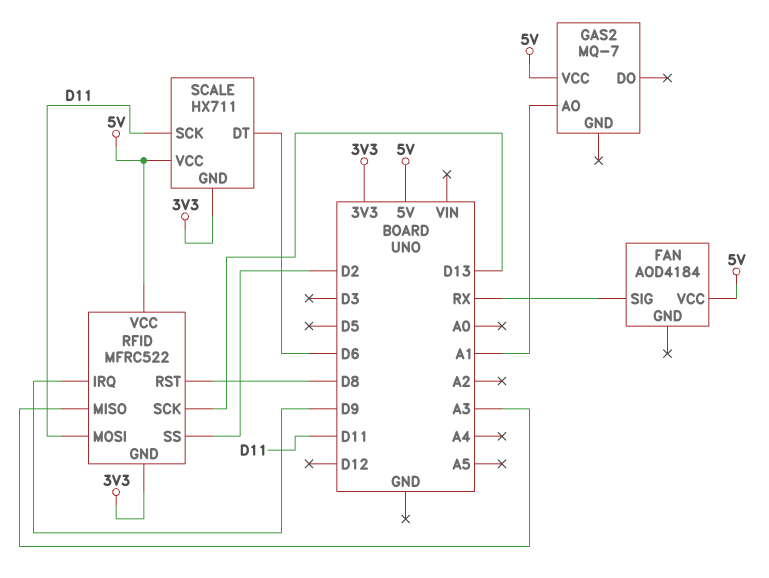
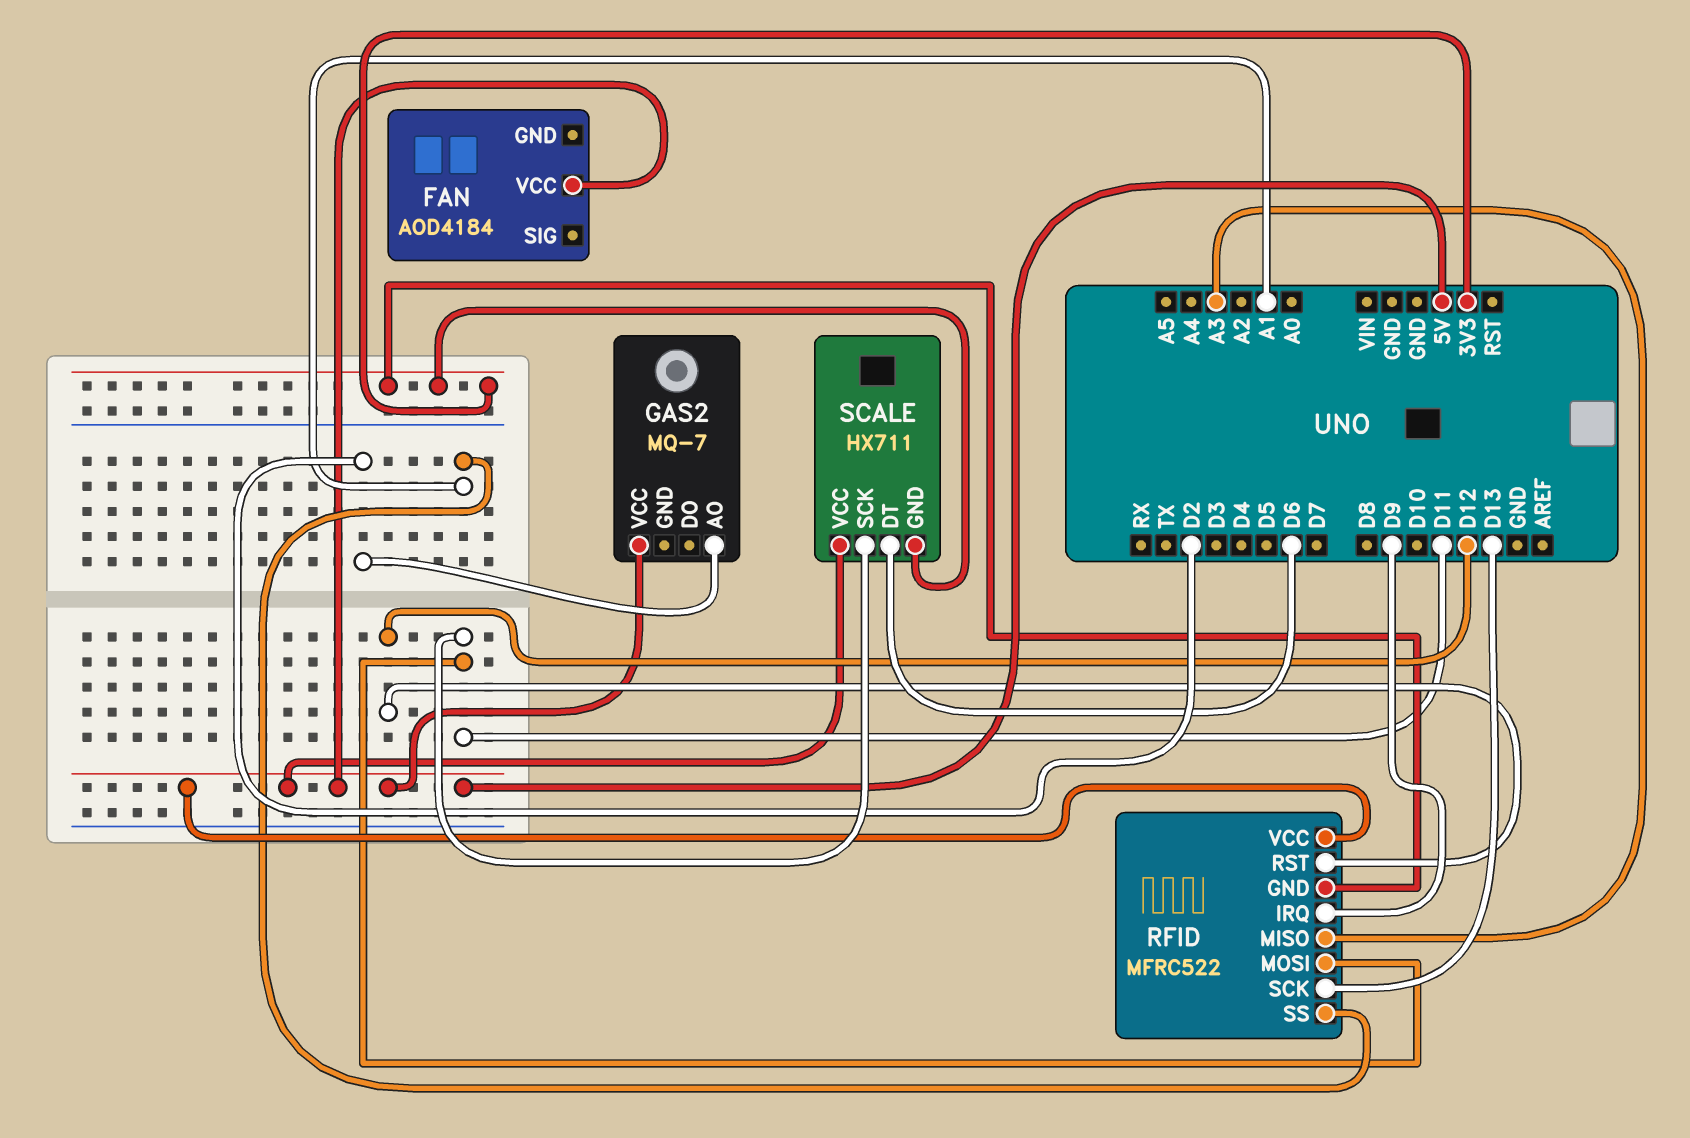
FAN pin SIG: RX -> none
GAS2 pin AO: A1 -> D2
RFID pin RST: D8 -> D12
RFID pin SS: D2 -> A1

